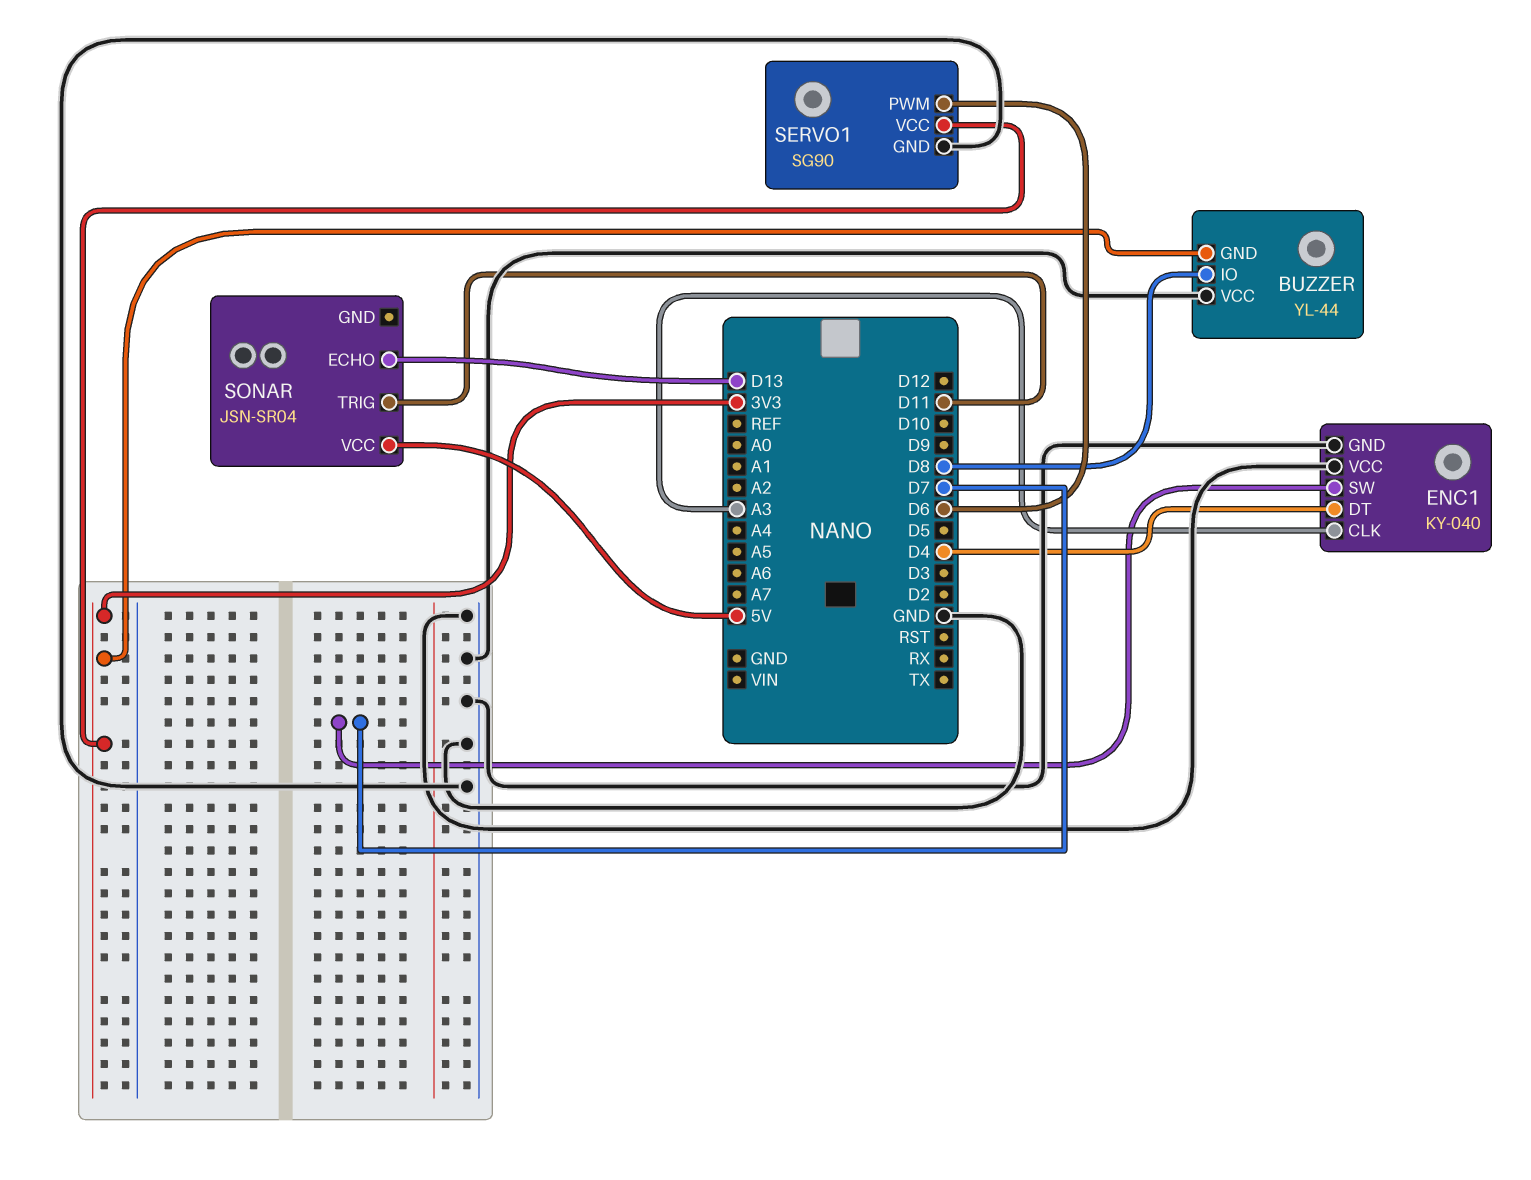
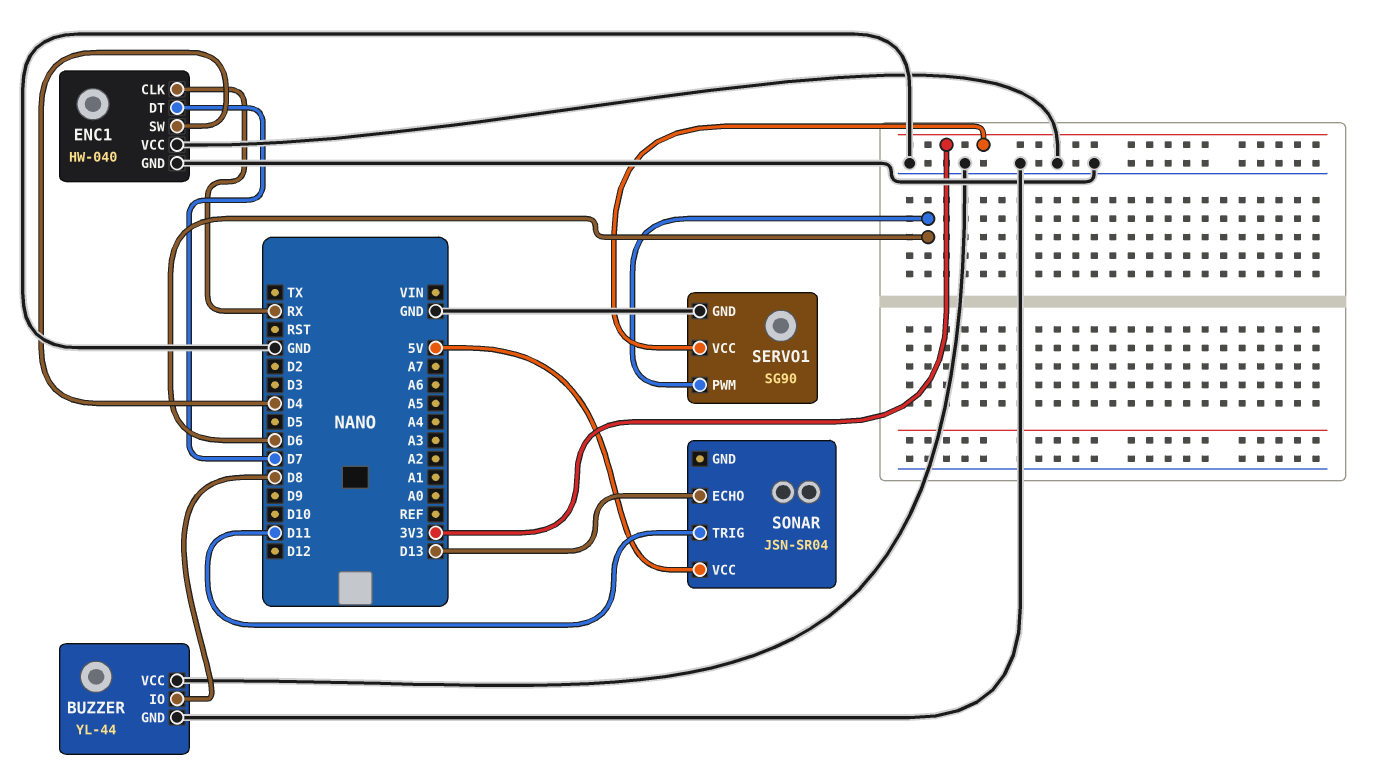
BUZZER pin GND: 3V3 -> GND
ENC1: KY-040 -> HW-040
ENC1 pin CLK: A3 -> RX
ENC1 pin DT: D4 -> D7
ENC1 pin SW: D7 -> D4

